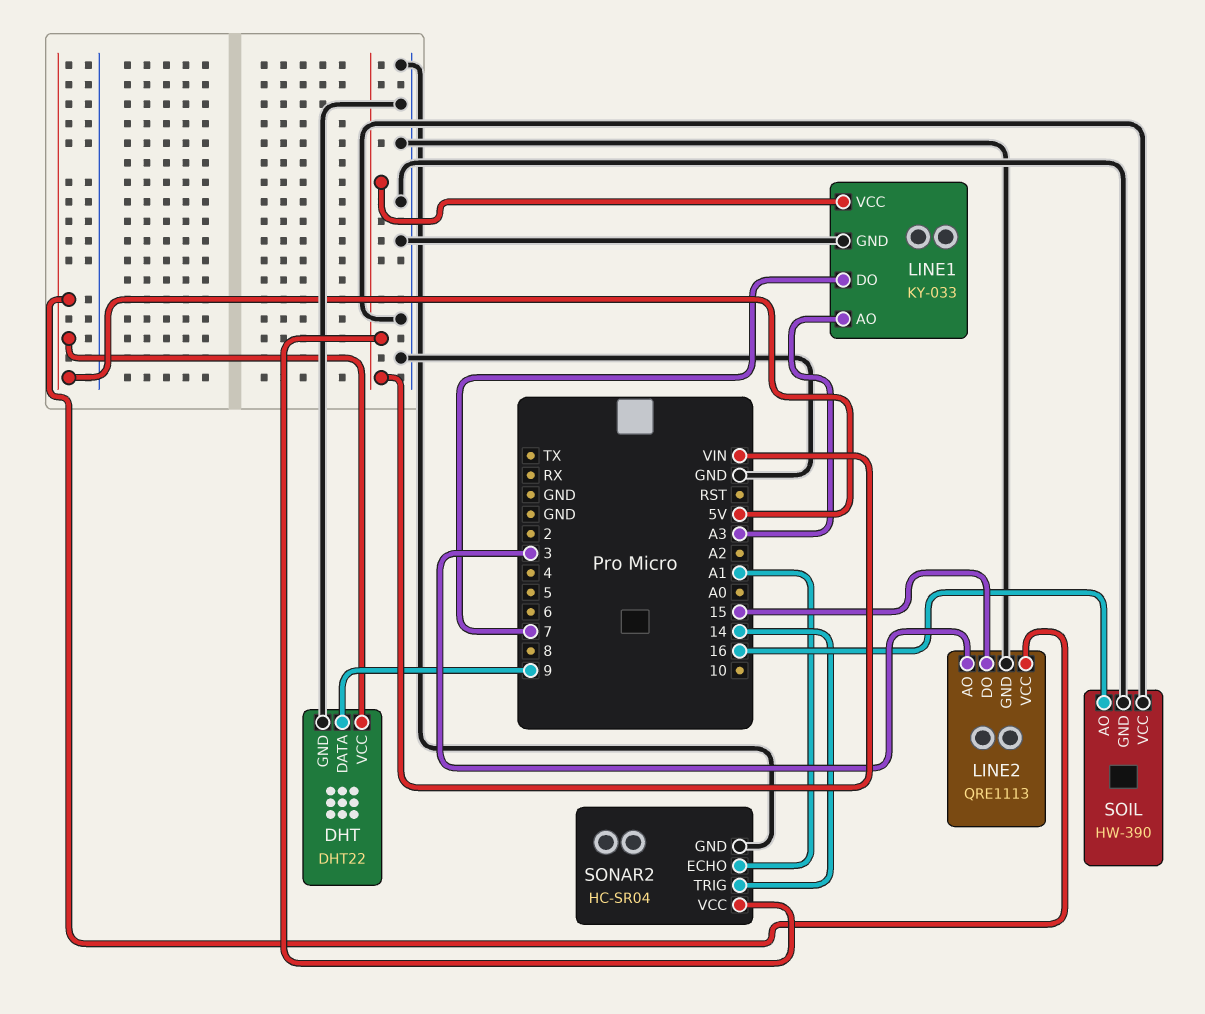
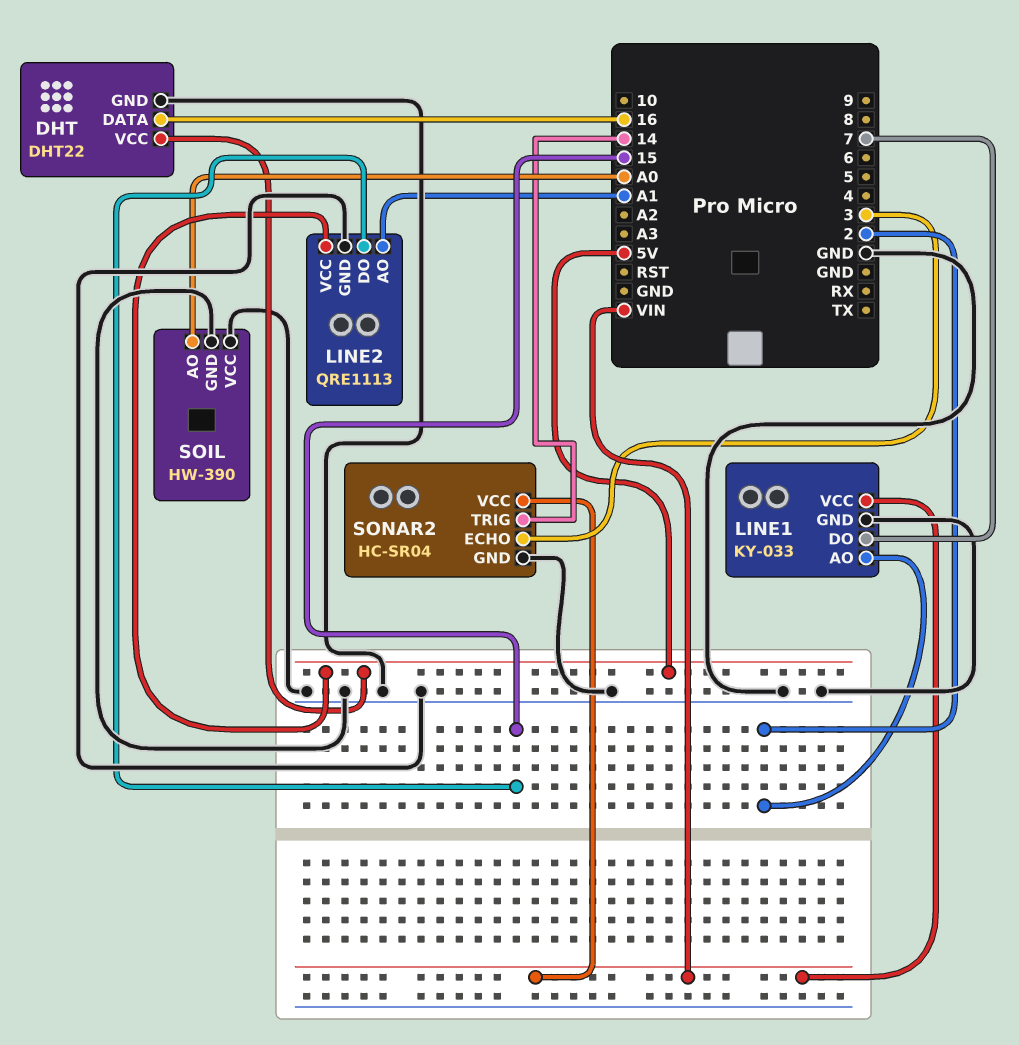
DHT pin DATA: 9 -> 16
LINE1 pin AO: A3 -> 2
LINE2 pin AO: 3 -> A1
SOIL pin AO: 16 -> A0
SONAR2 pin ECHO: A1 -> 3

